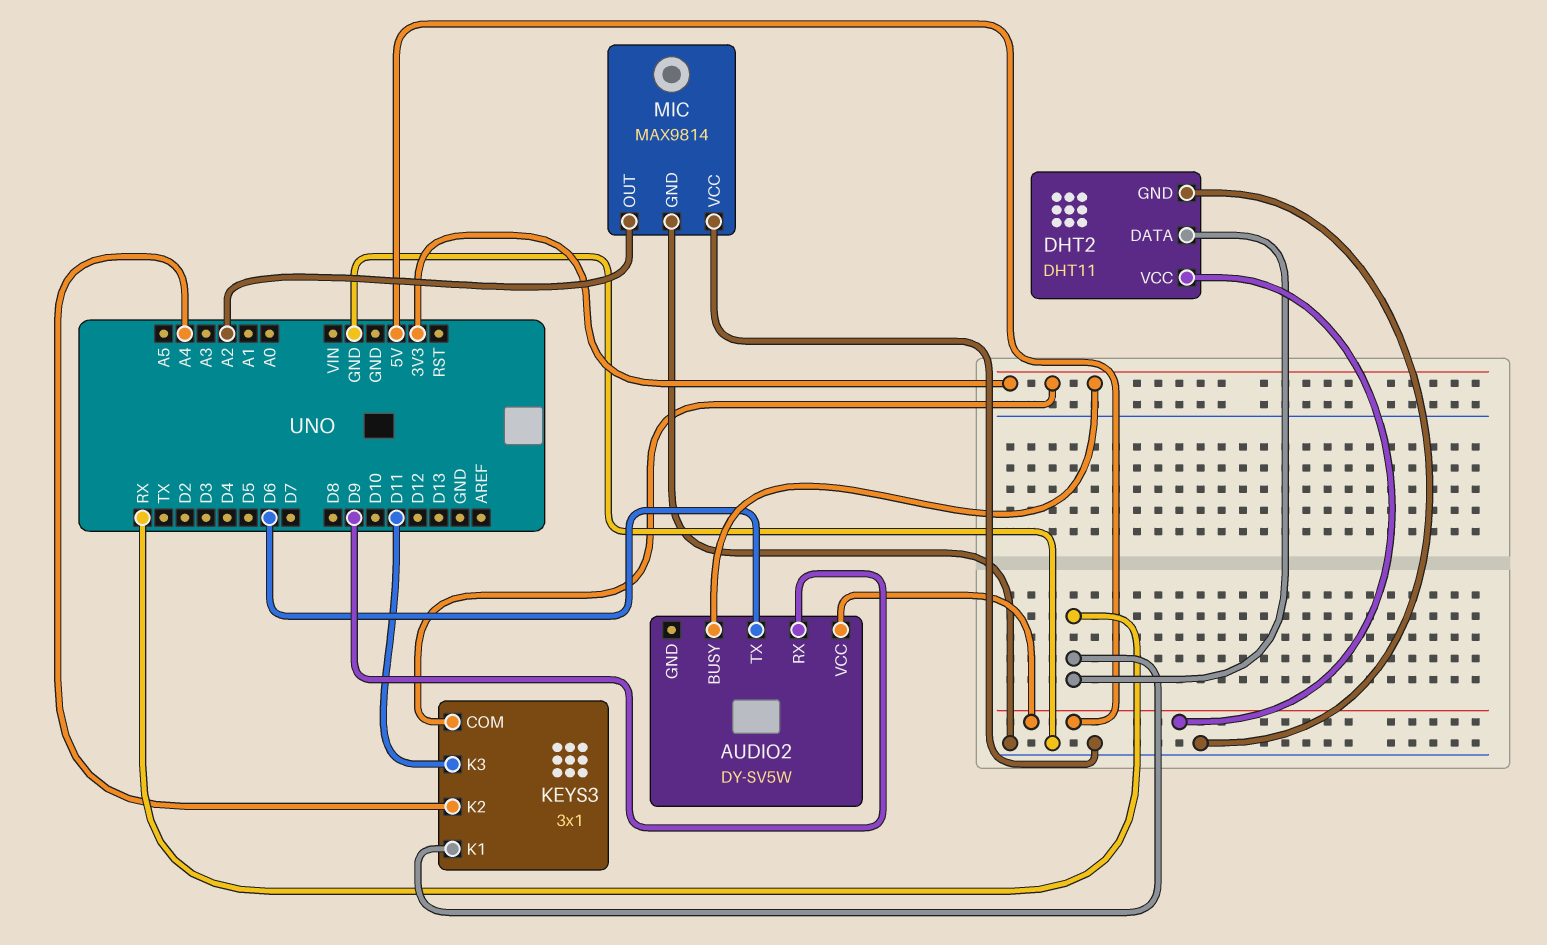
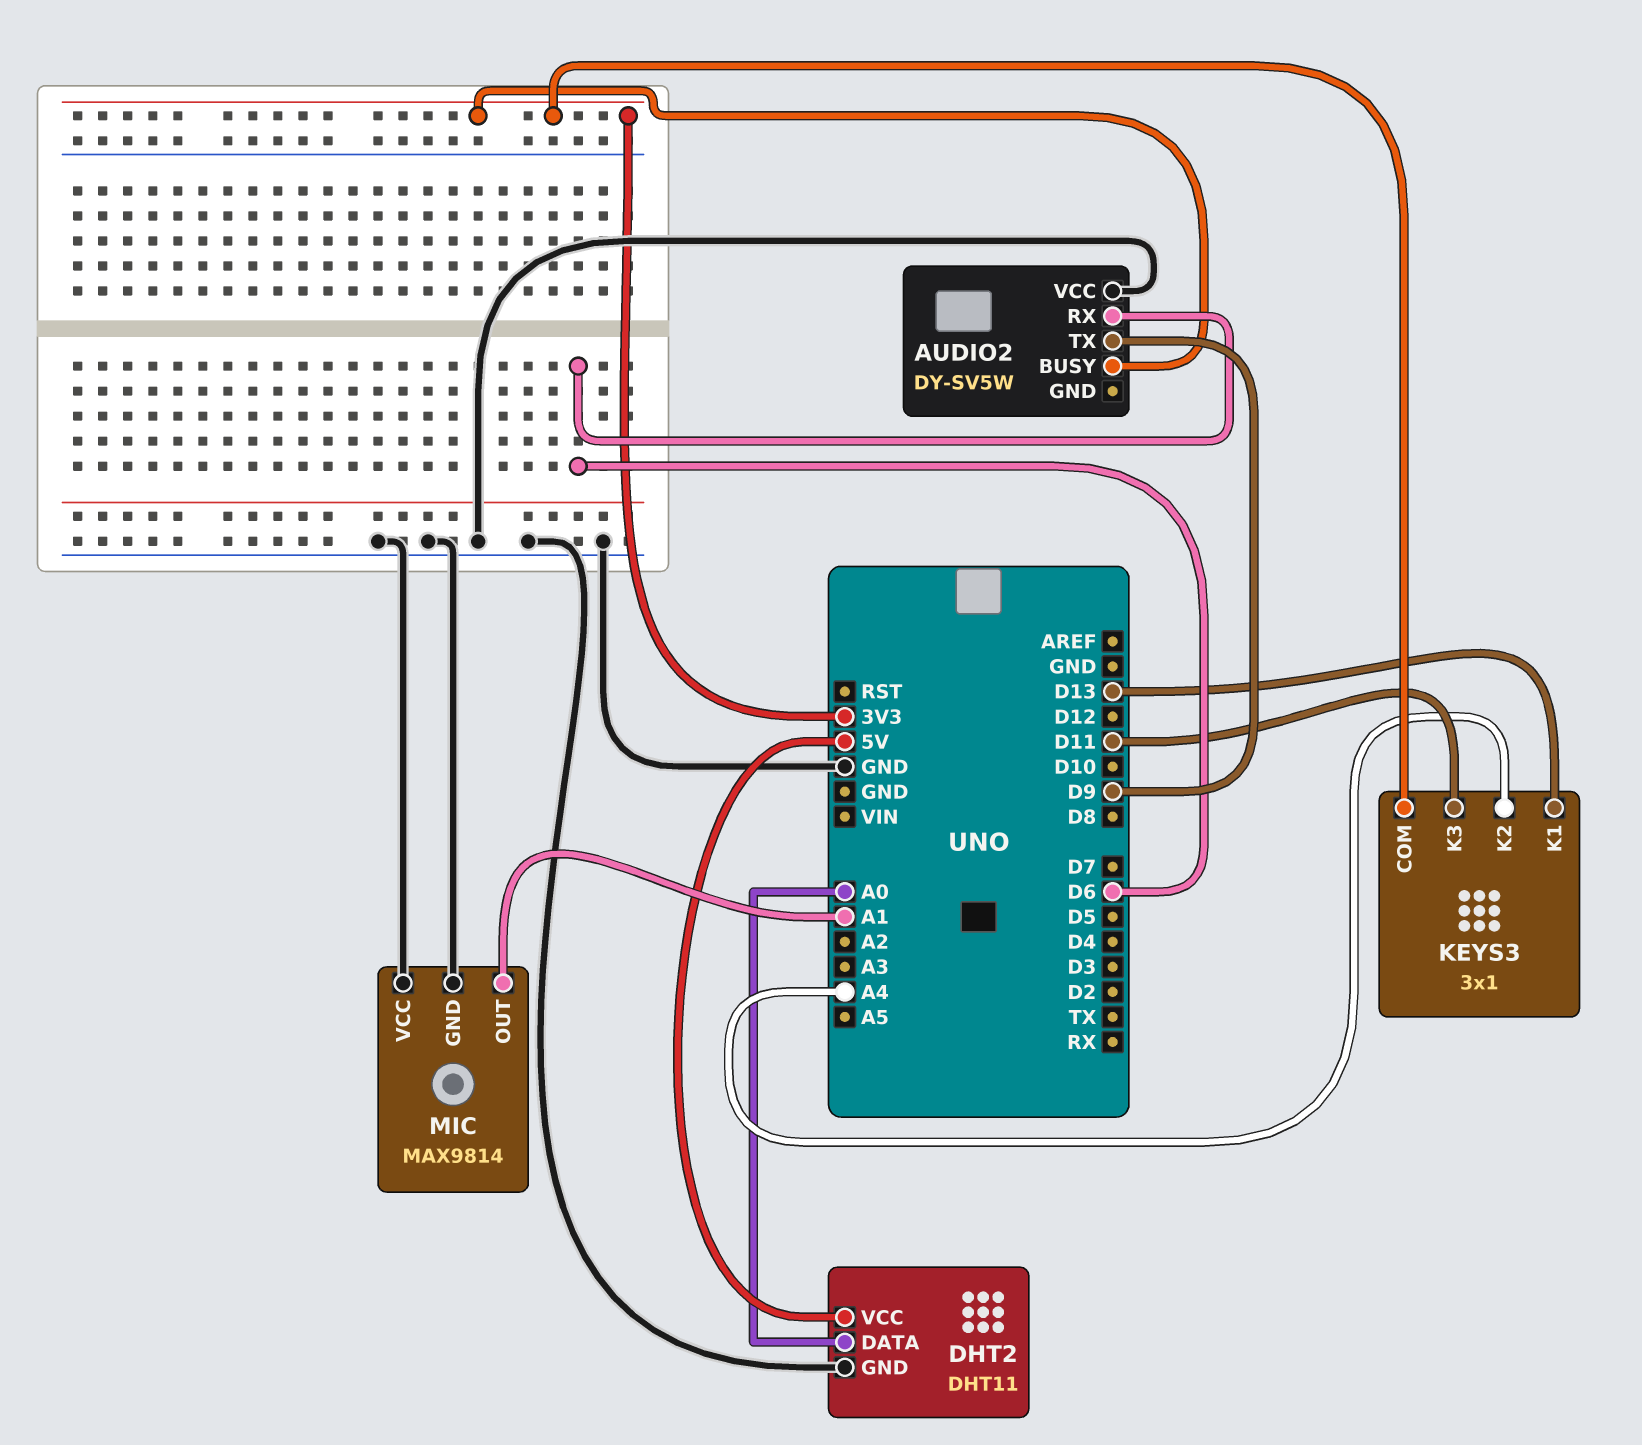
AUDIO2 pin RX: D9 -> D6
AUDIO2 pin TX: D6 -> D9
AUDIO2 pin VCC: 5V -> GND
DHT2 pin DATA: RX -> A0
KEYS3 pin K1: RX -> D13
MIC pin OUT: A2 -> A1

